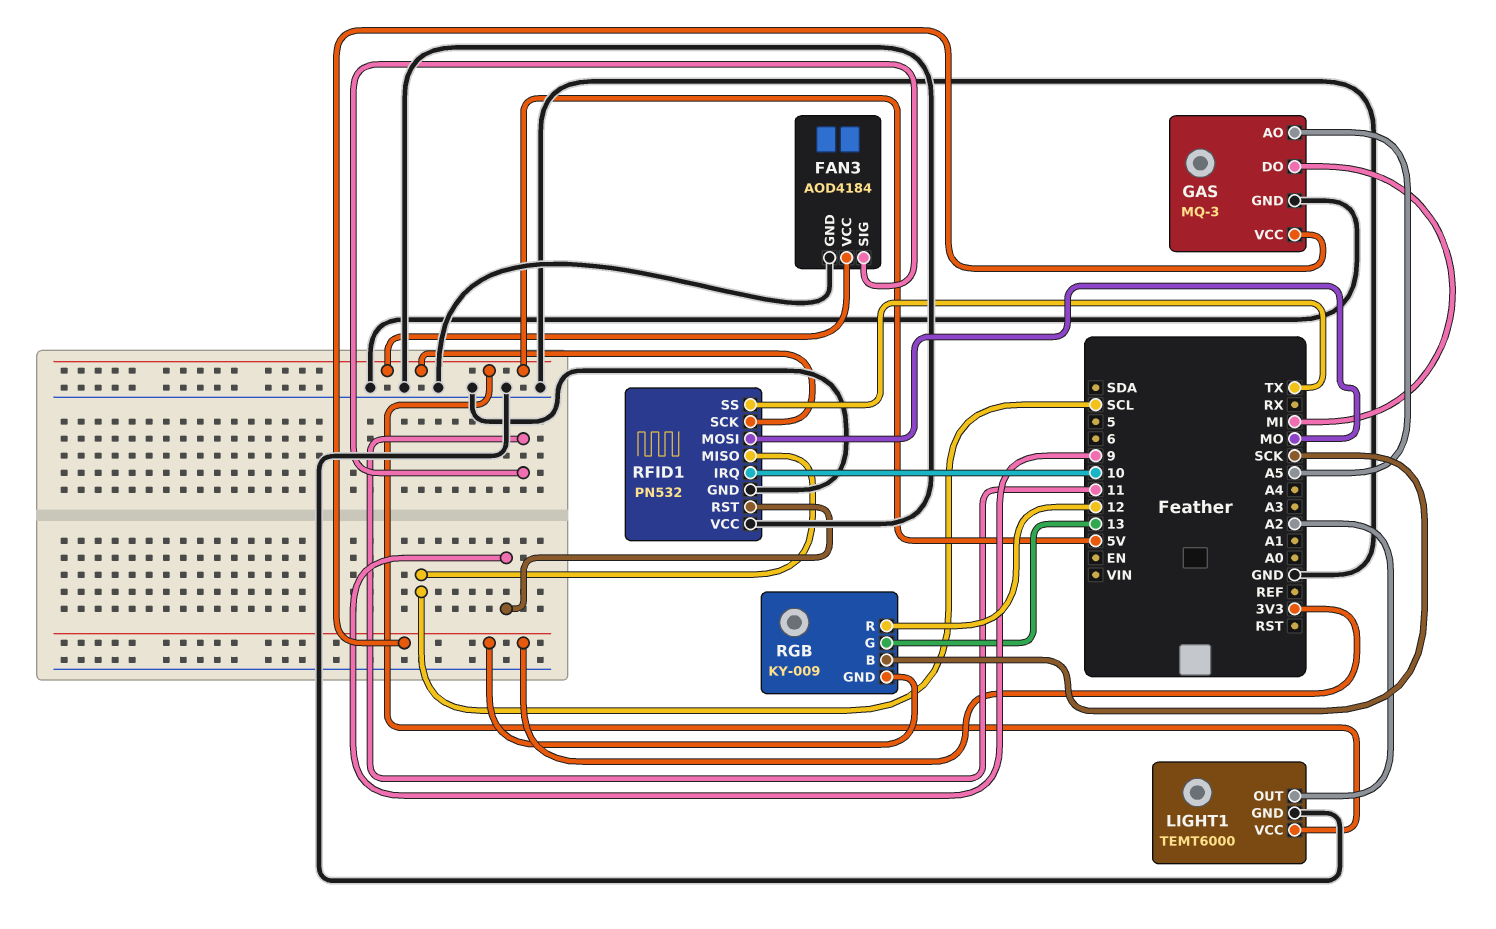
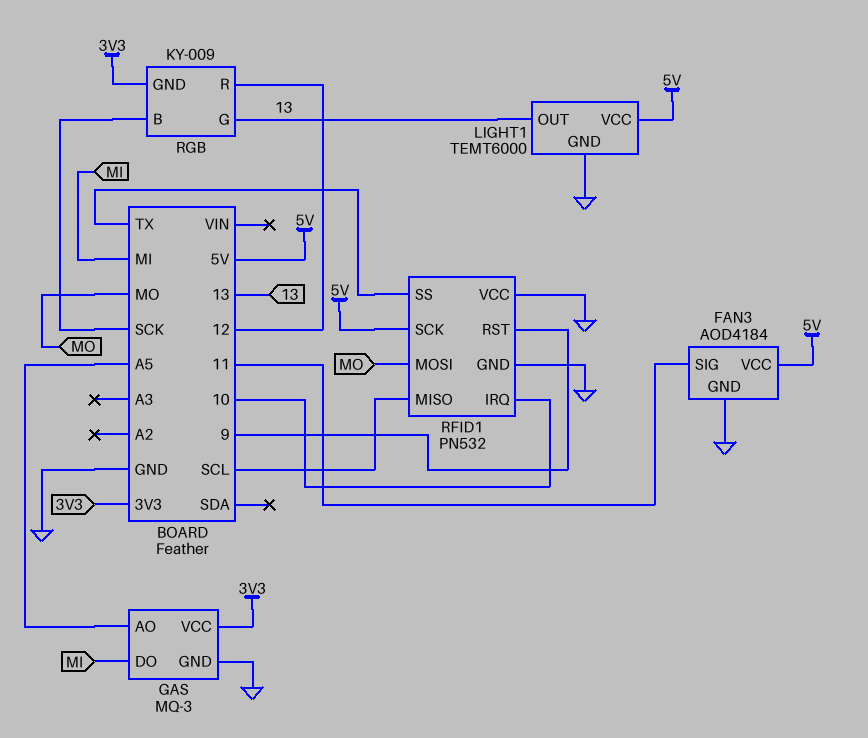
LIGHT1 pin OUT: A2 -> 13

